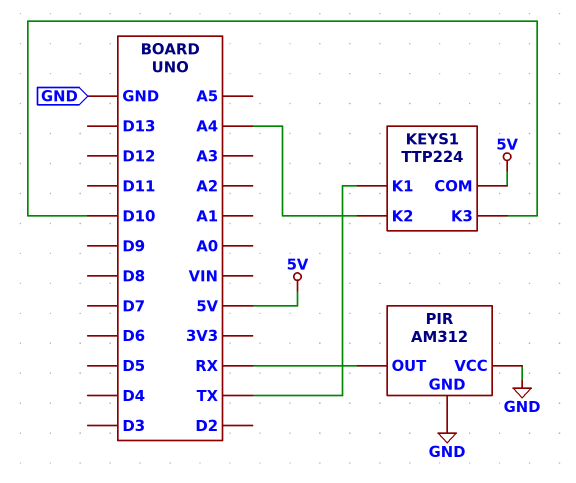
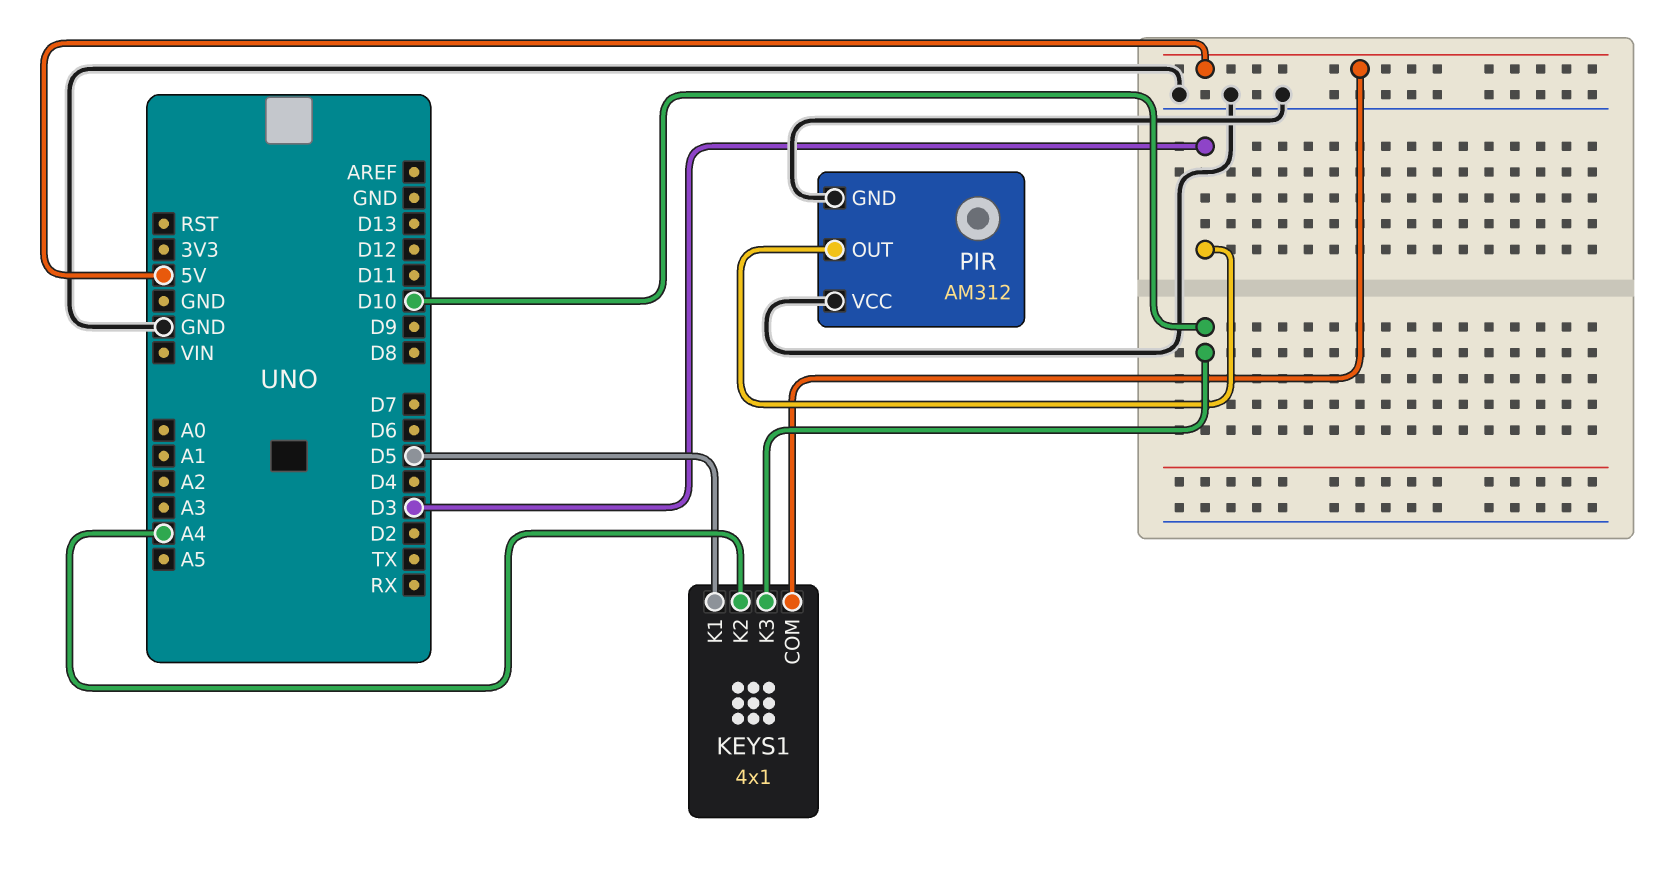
KEYS1: TTP224 -> 4x1
KEYS1 pin K1: TX -> D5
PIR pin OUT: RX -> D3

